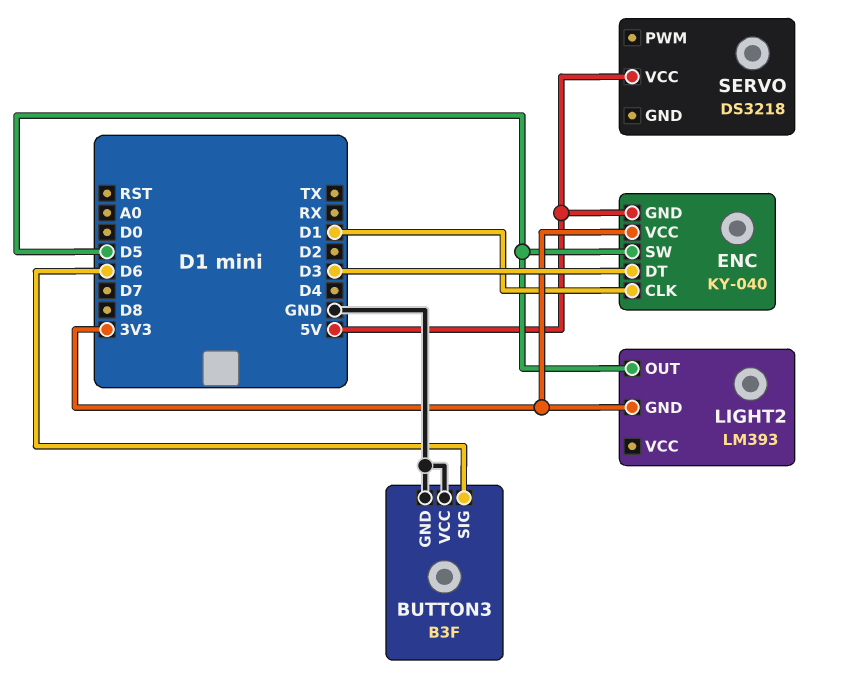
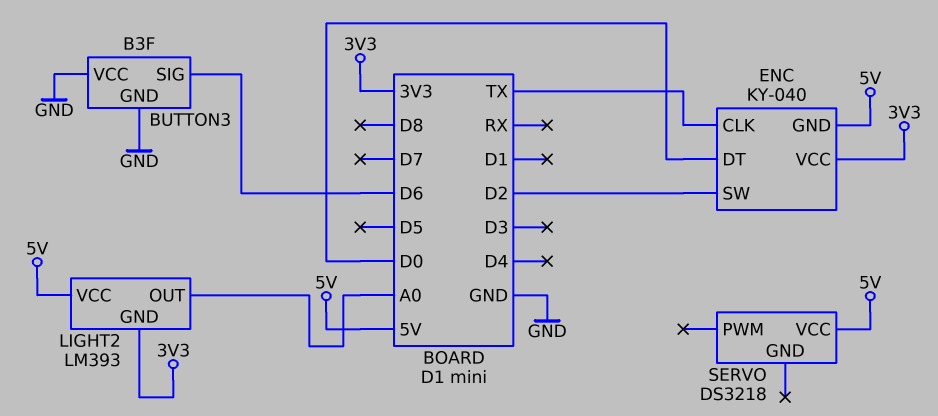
ENC pin CLK: D1 -> TX
ENC pin DT: D3 -> D0
ENC pin SW: D5 -> D2
LIGHT2 pin OUT: D5 -> A0
LIGHT2 pin VCC: none -> 5V

